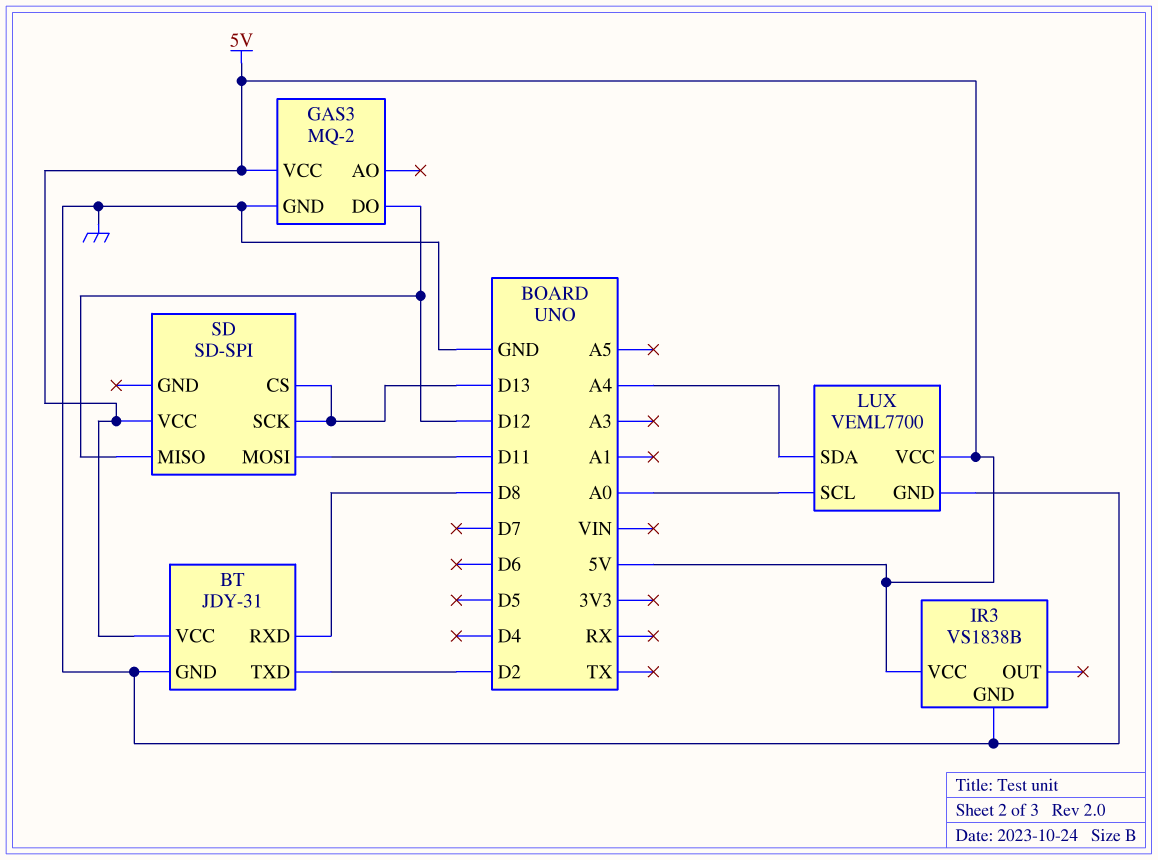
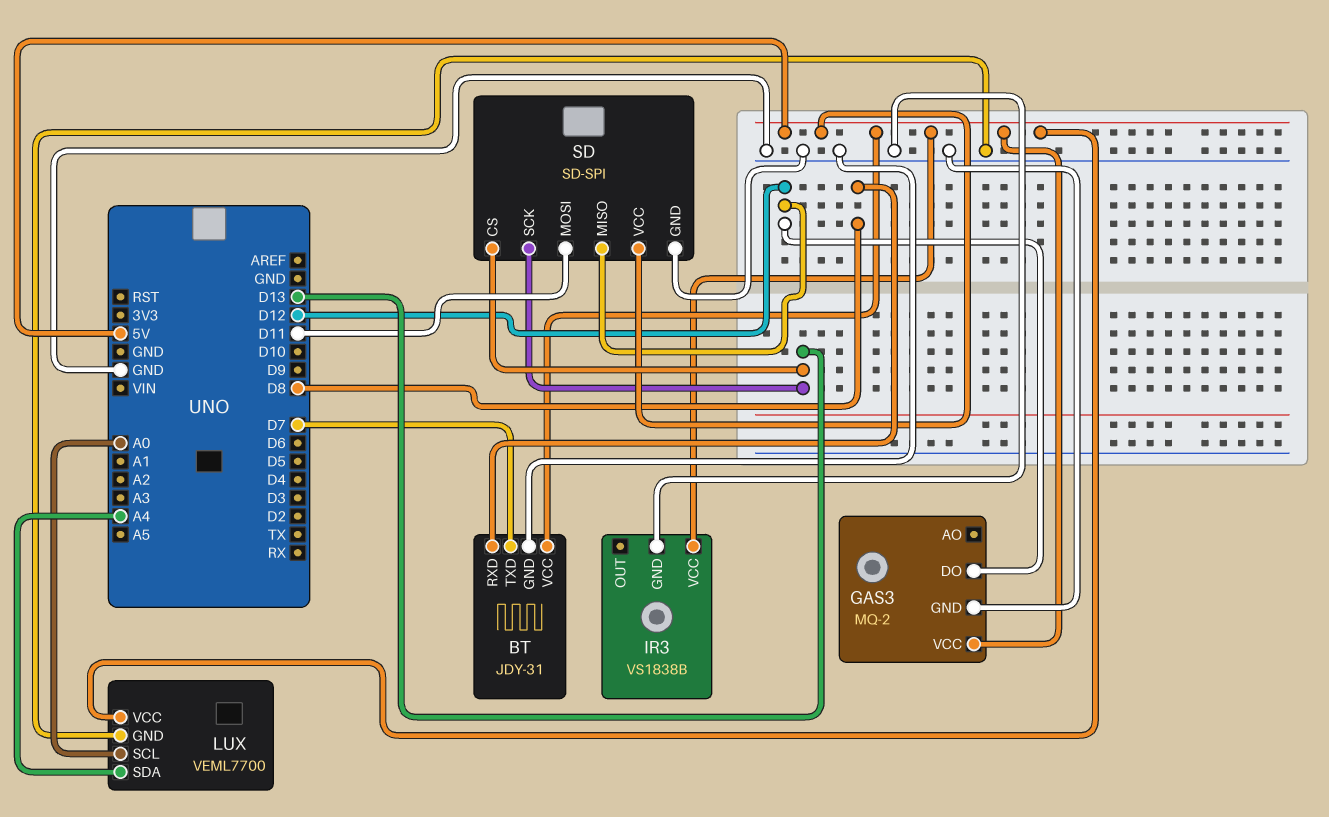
BT pin TXD: D2 -> D7
SD pin GND: none -> GND

